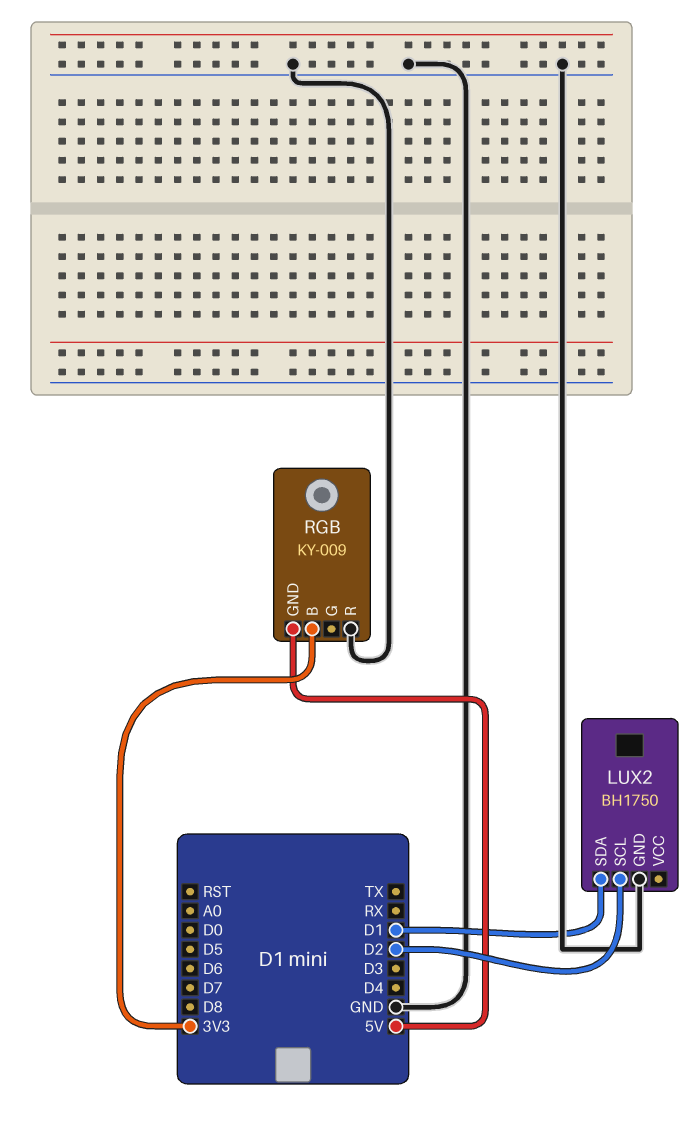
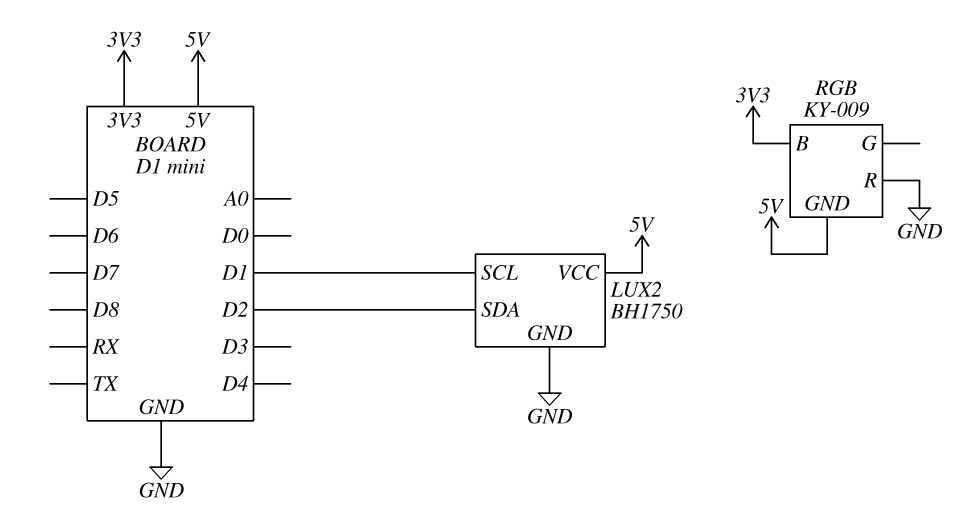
LUX2 pin SCL: D2 -> D1
LUX2 pin SDA: D1 -> D2
LUX2 pin VCC: none -> 5V

